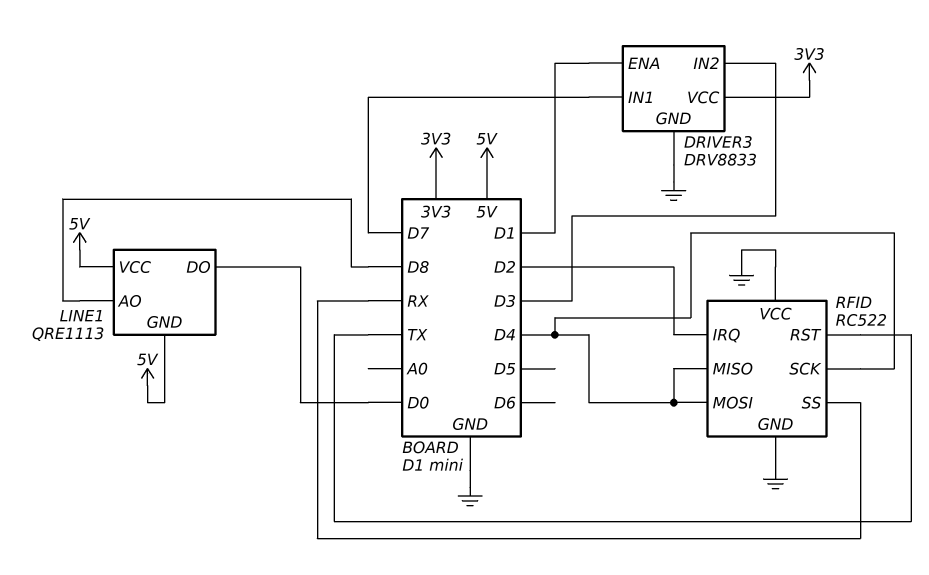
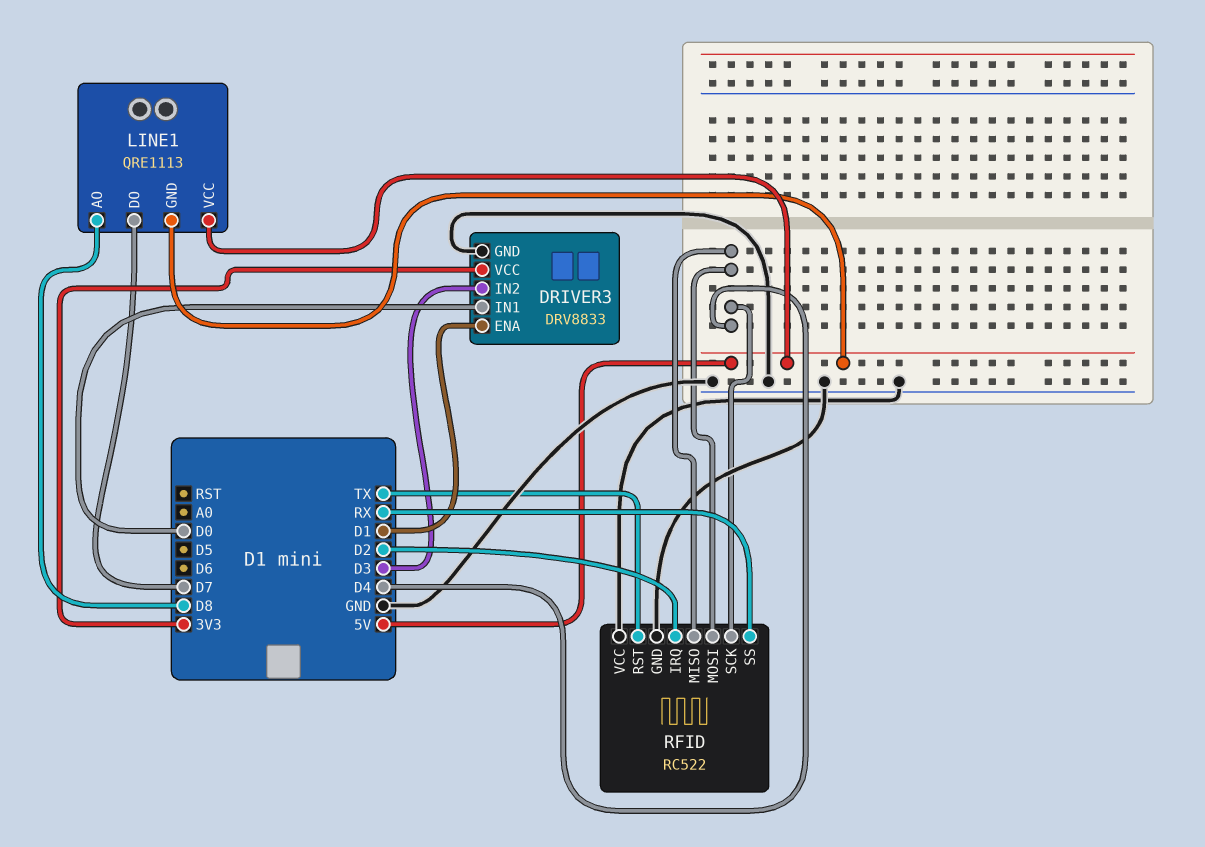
DRIVER3 pin IN1: D7 -> D0
LINE1 pin DO: D0 -> D7

